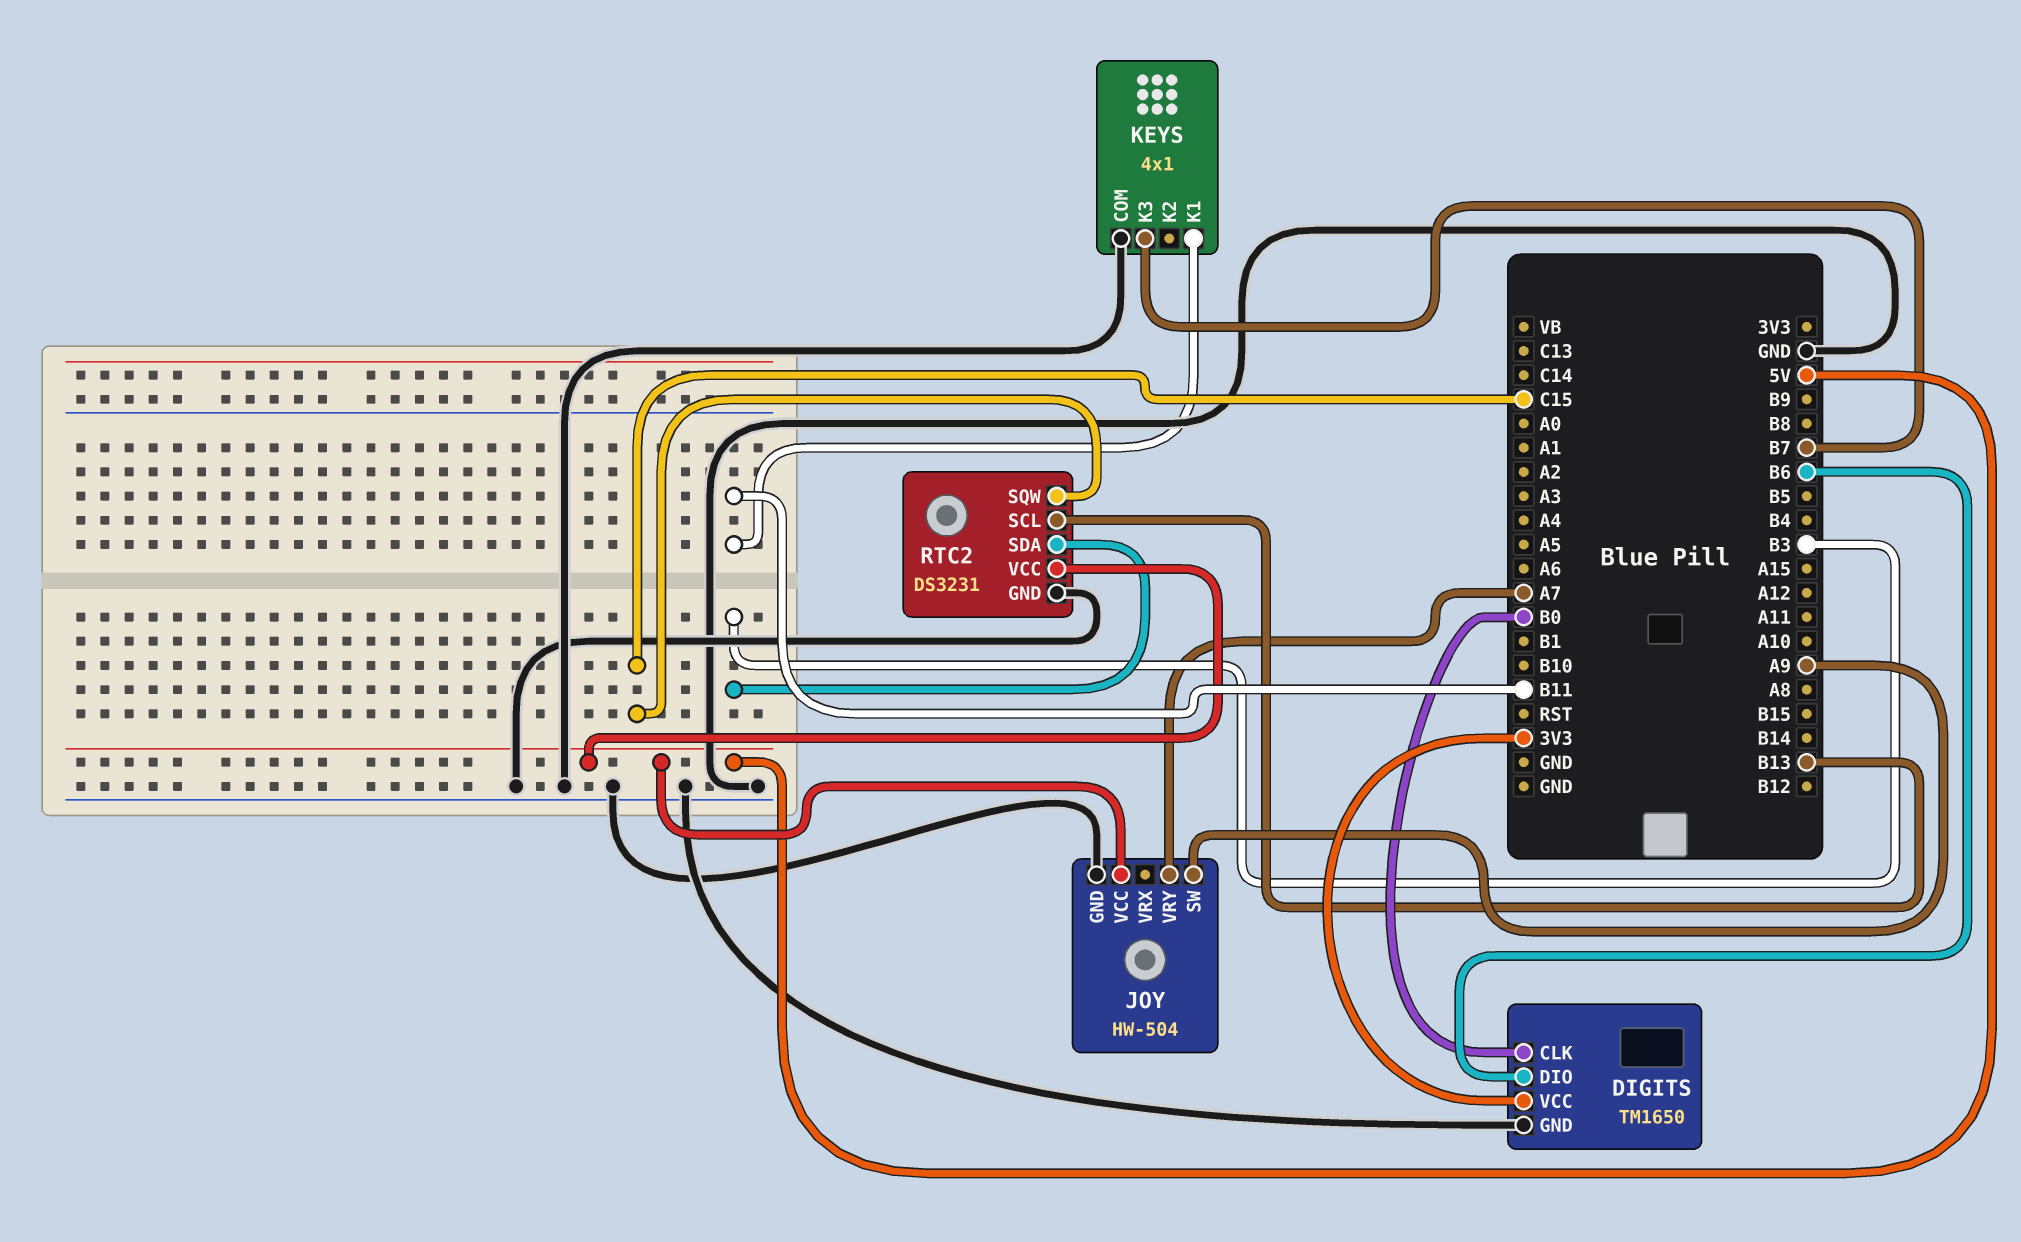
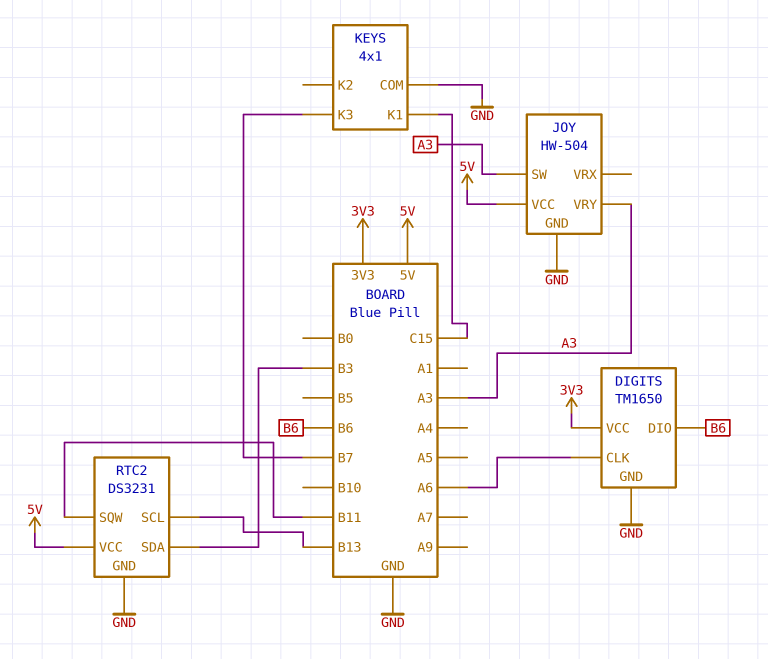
DIGITS pin CLK: B0 -> A6
JOY pin SW: A9 -> A3
JOY pin VRY: A7 -> A3
KEYS pin K1: B11 -> C15
RTC2 pin SQW: C15 -> B11

